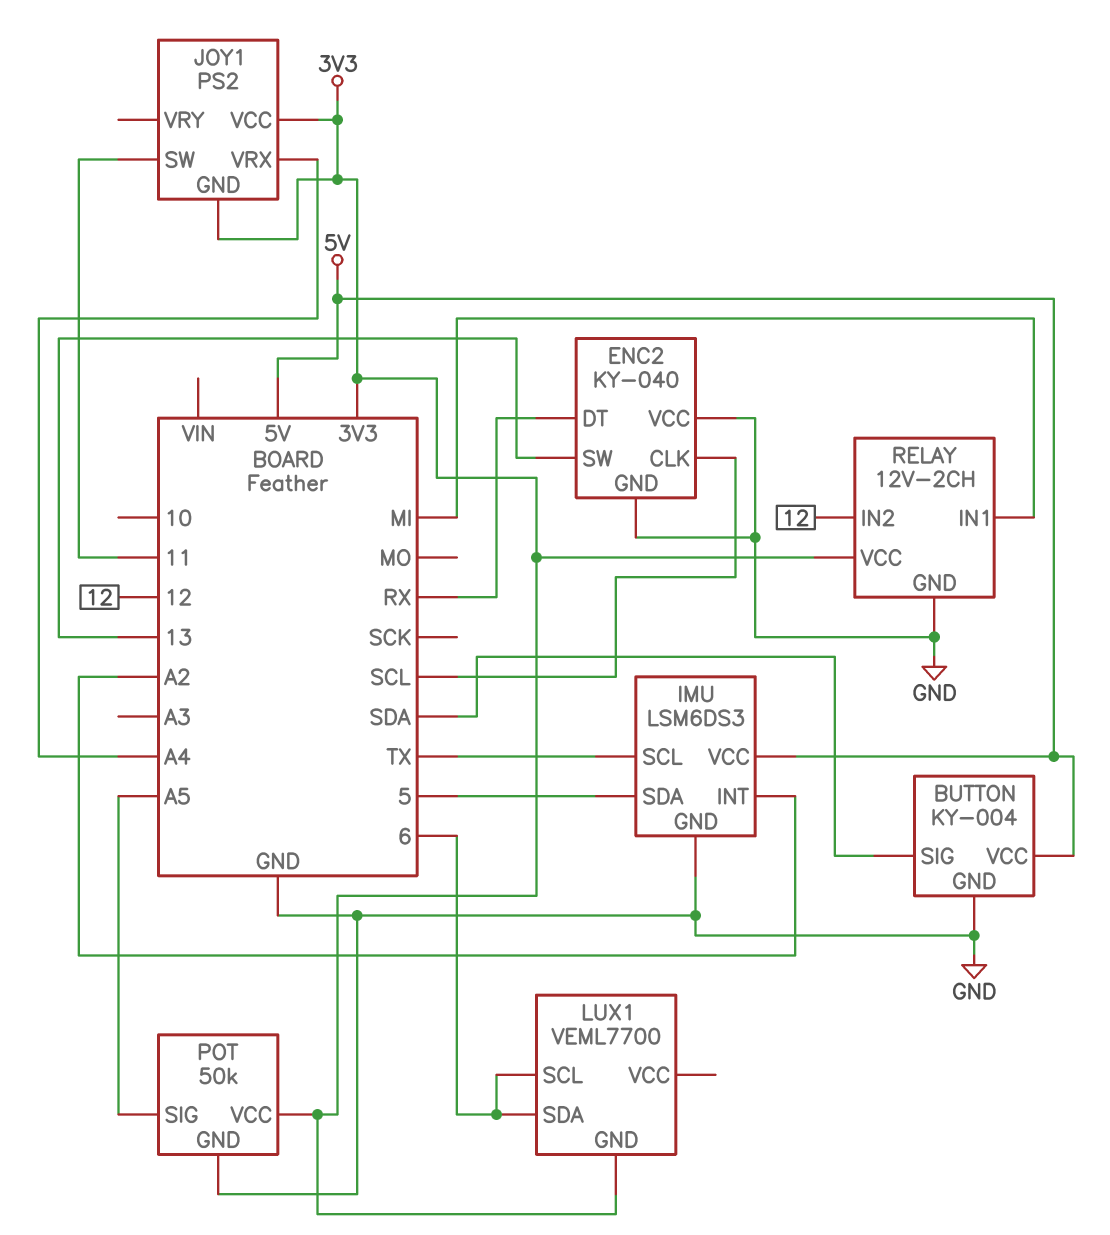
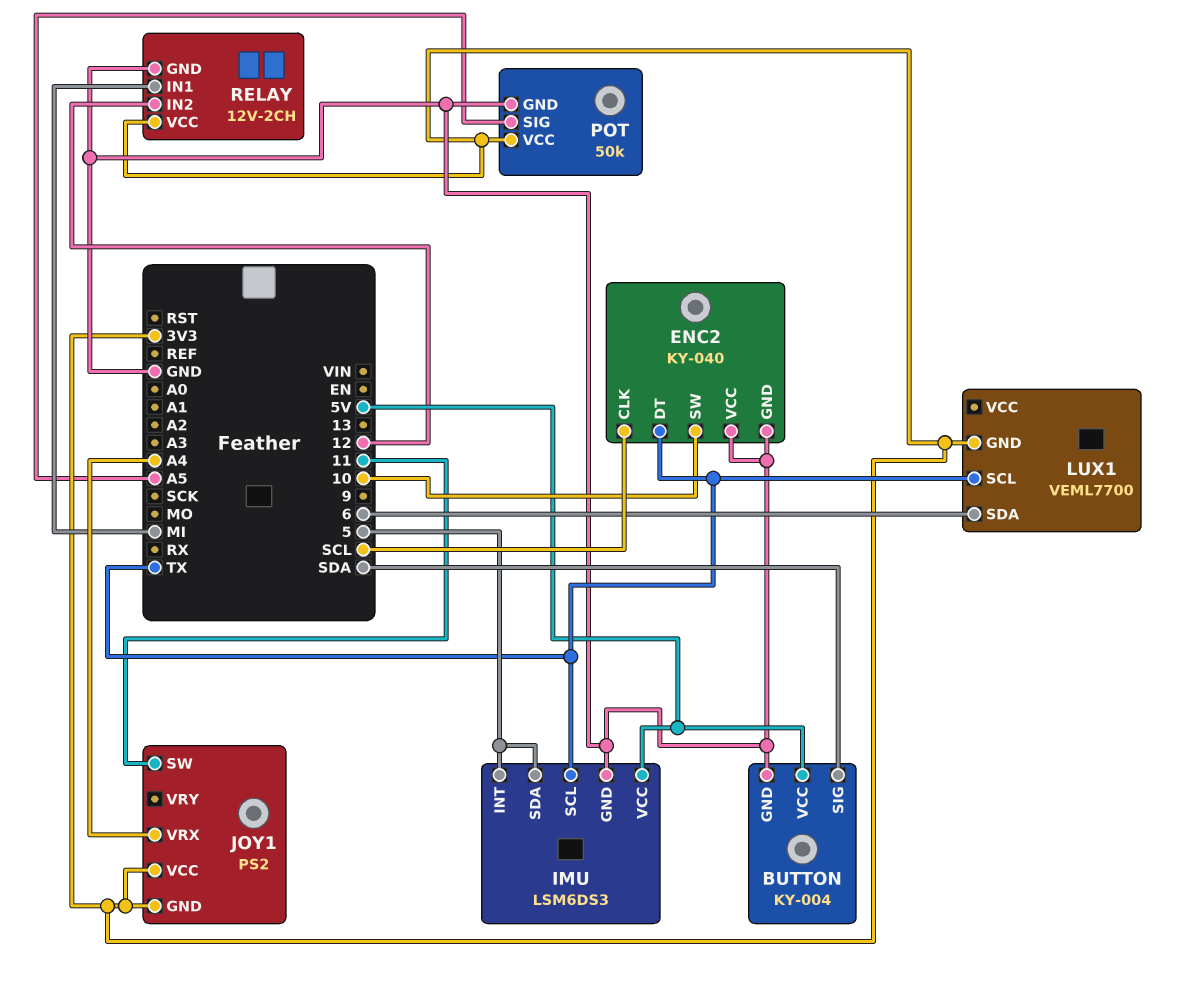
ENC2 pin DT: RX -> TX
ENC2 pin SW: 13 -> 10
IMU pin INT: A2 -> 5
LUX1 pin SCL: 6 -> TX

